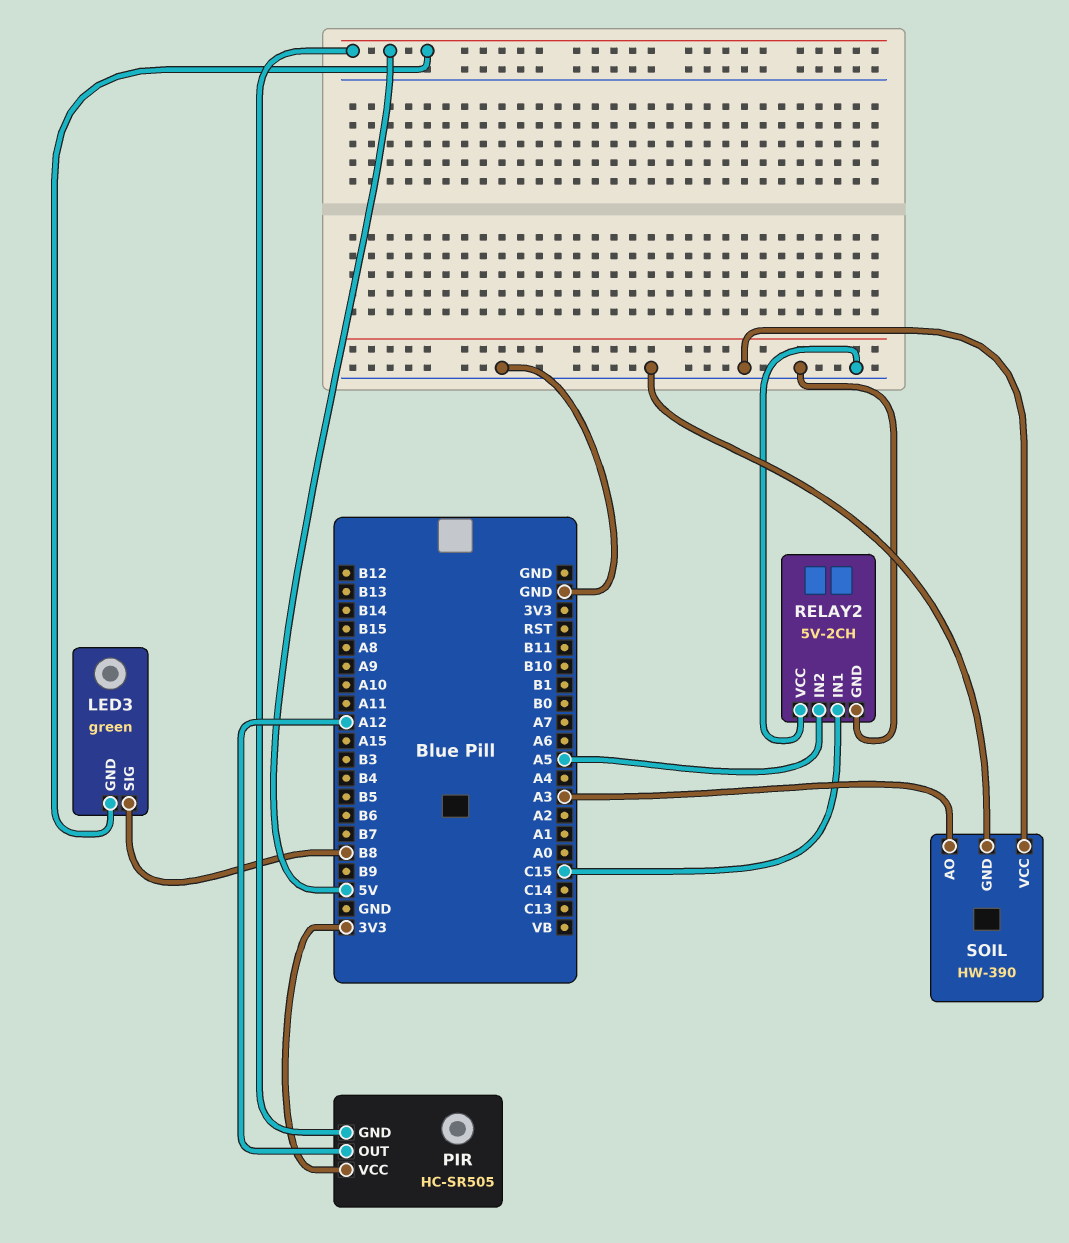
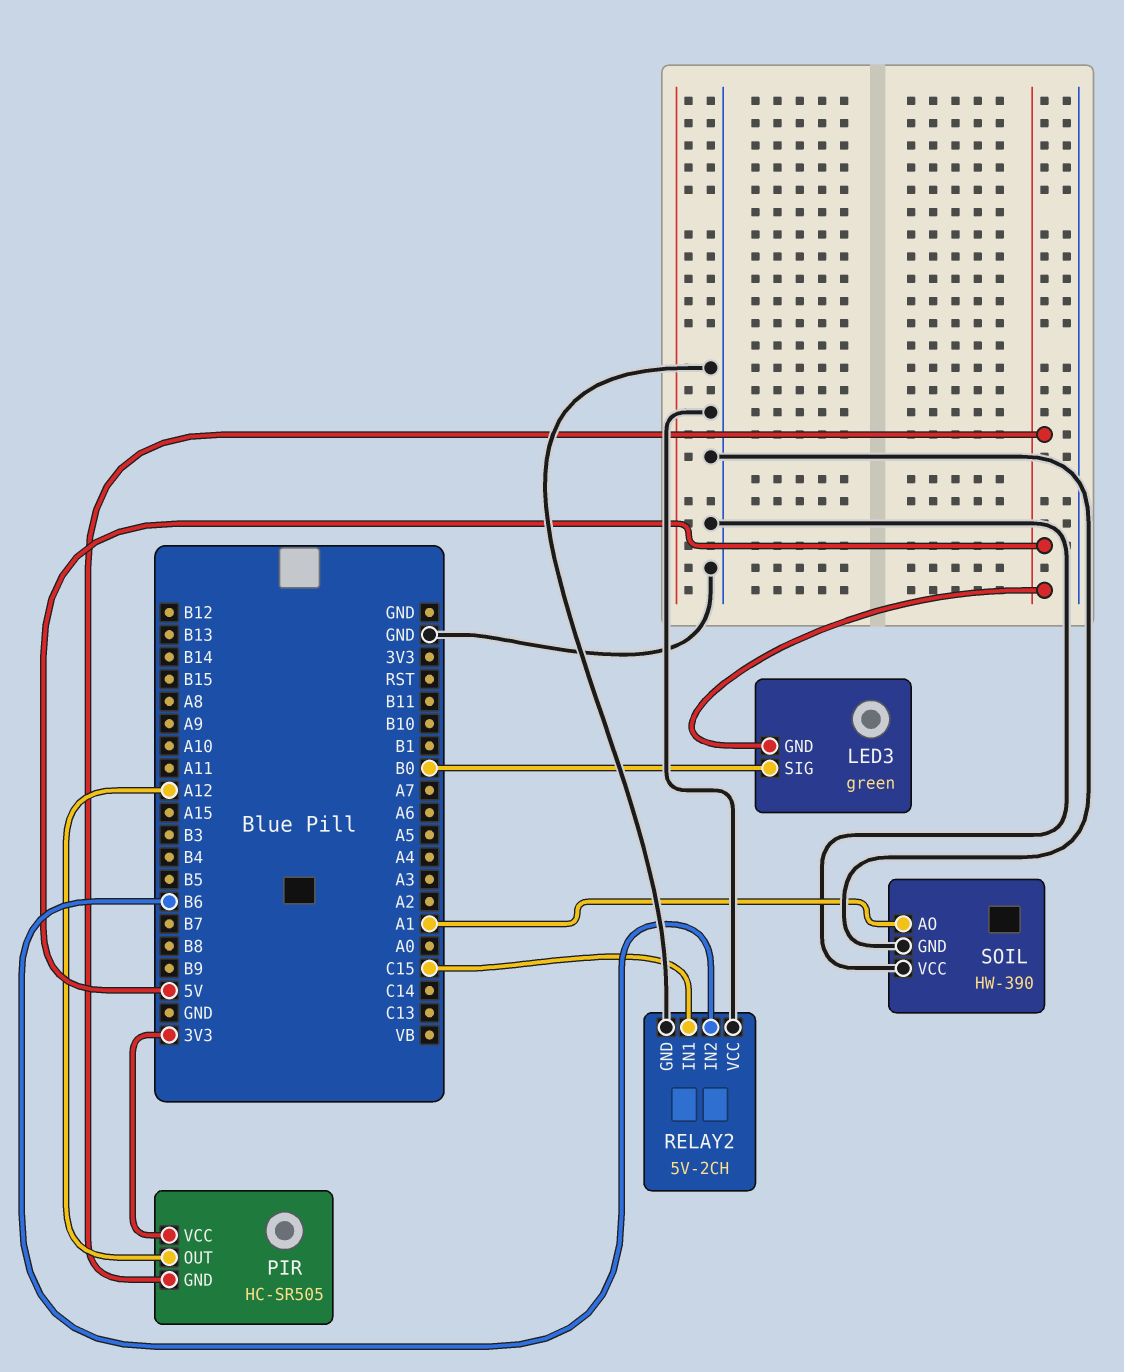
LED3 pin SIG: B8 -> B0
RELAY2 pin IN2: A5 -> B6
SOIL pin AO: A3 -> A1

